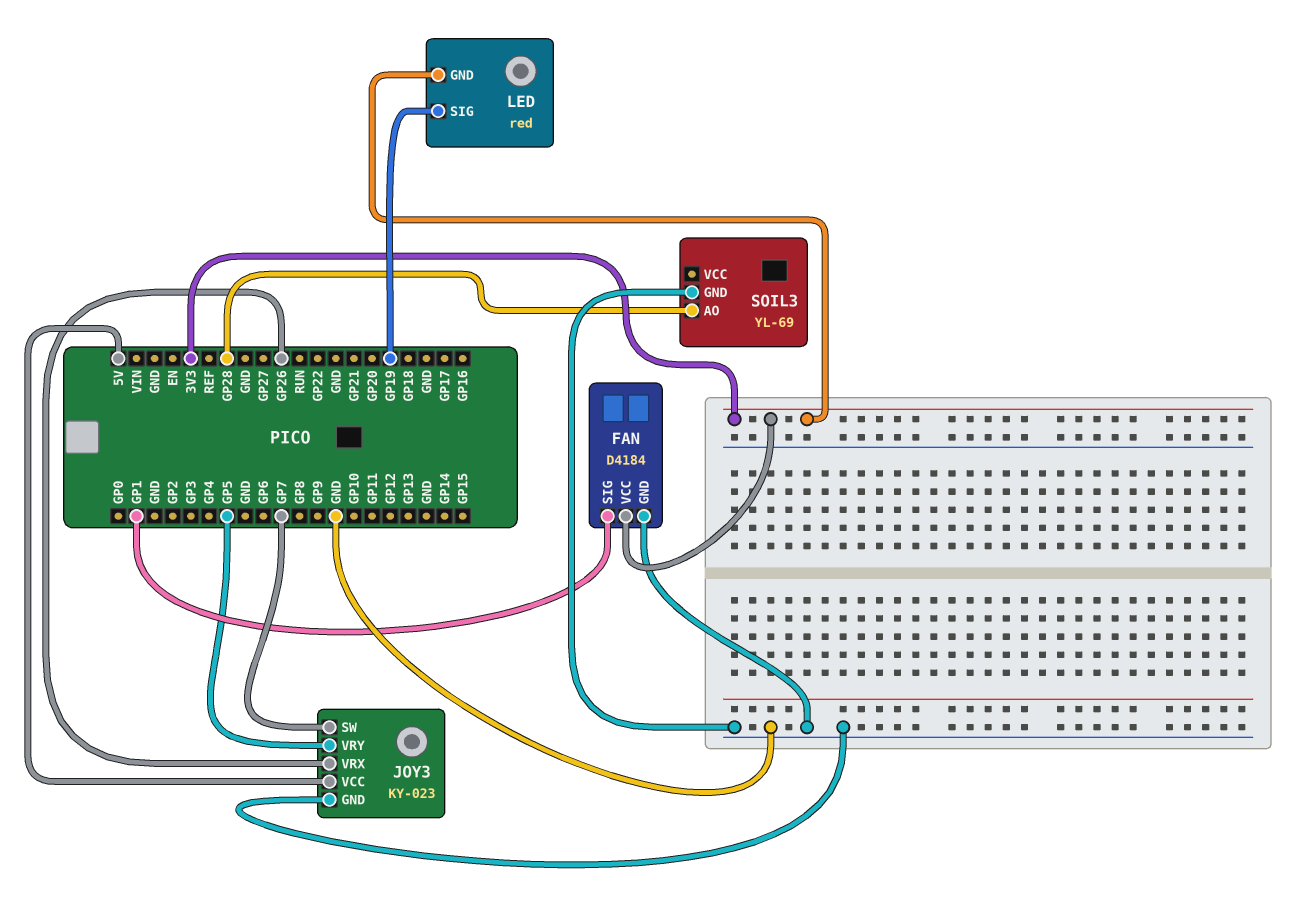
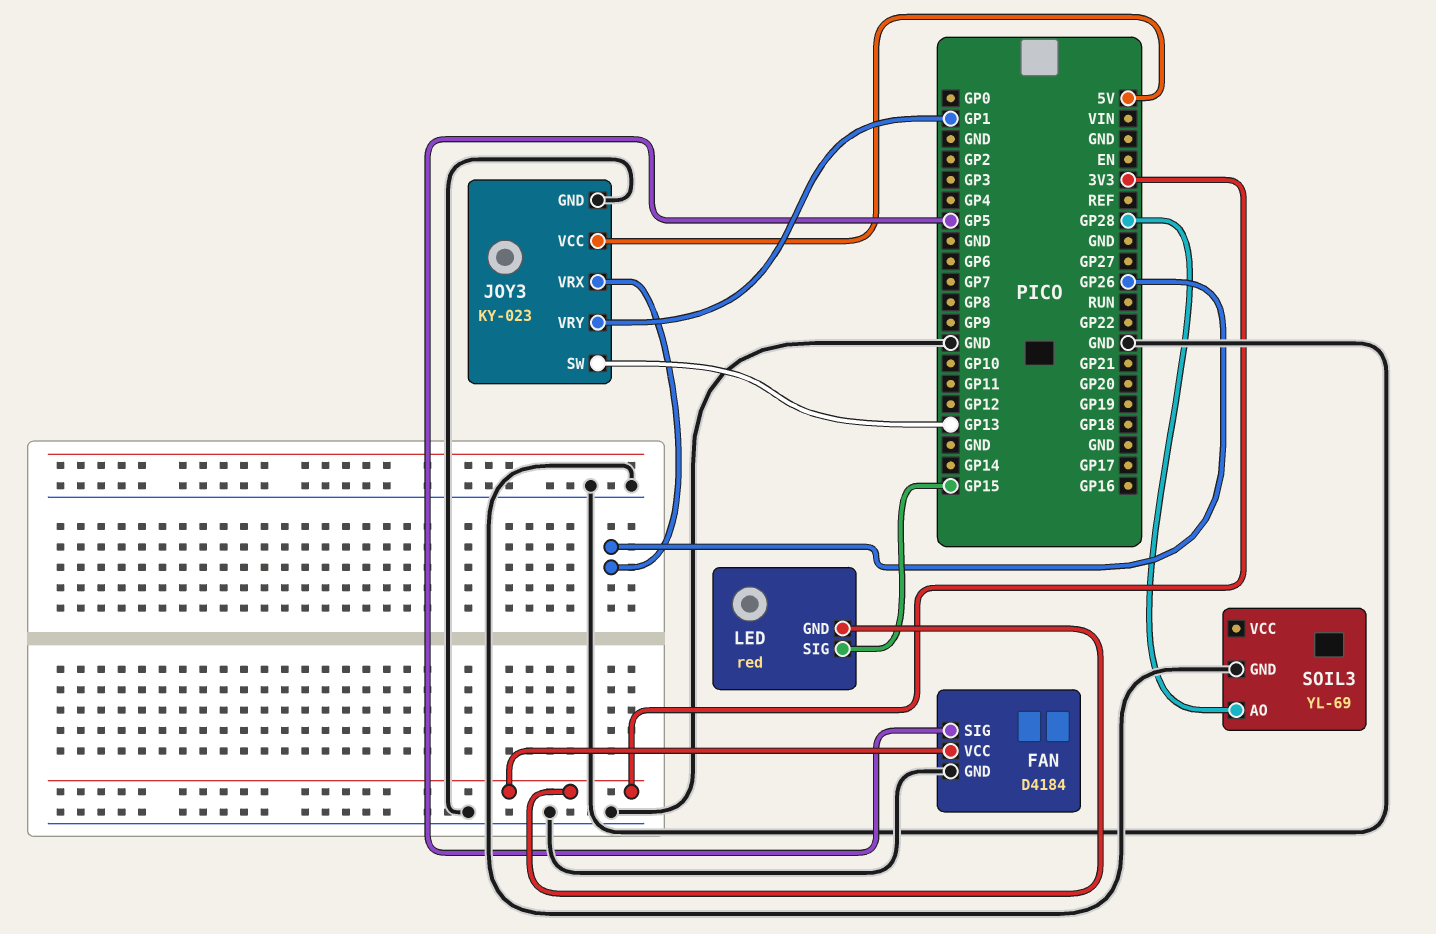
FAN pin SIG: GP1 -> GP5
JOY3 pin SW: GP7 -> GP13
JOY3 pin VRY: GP5 -> GP1
LED pin SIG: GP19 -> GP15

